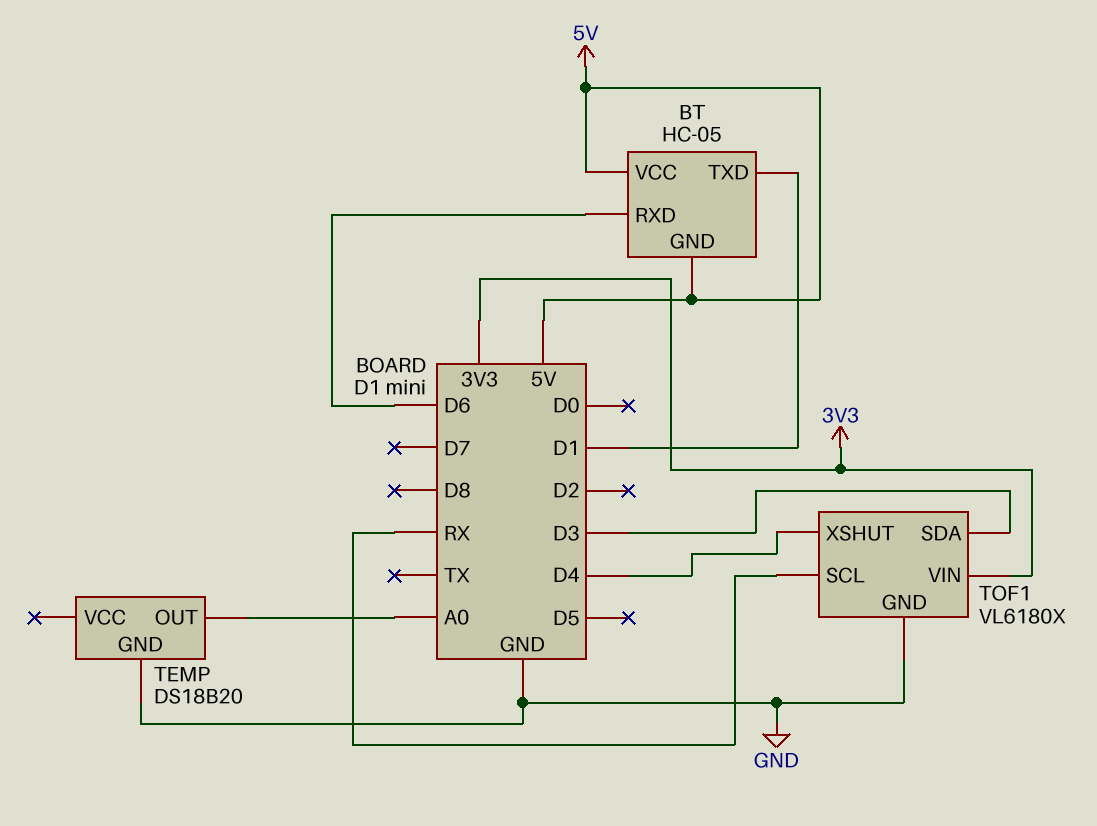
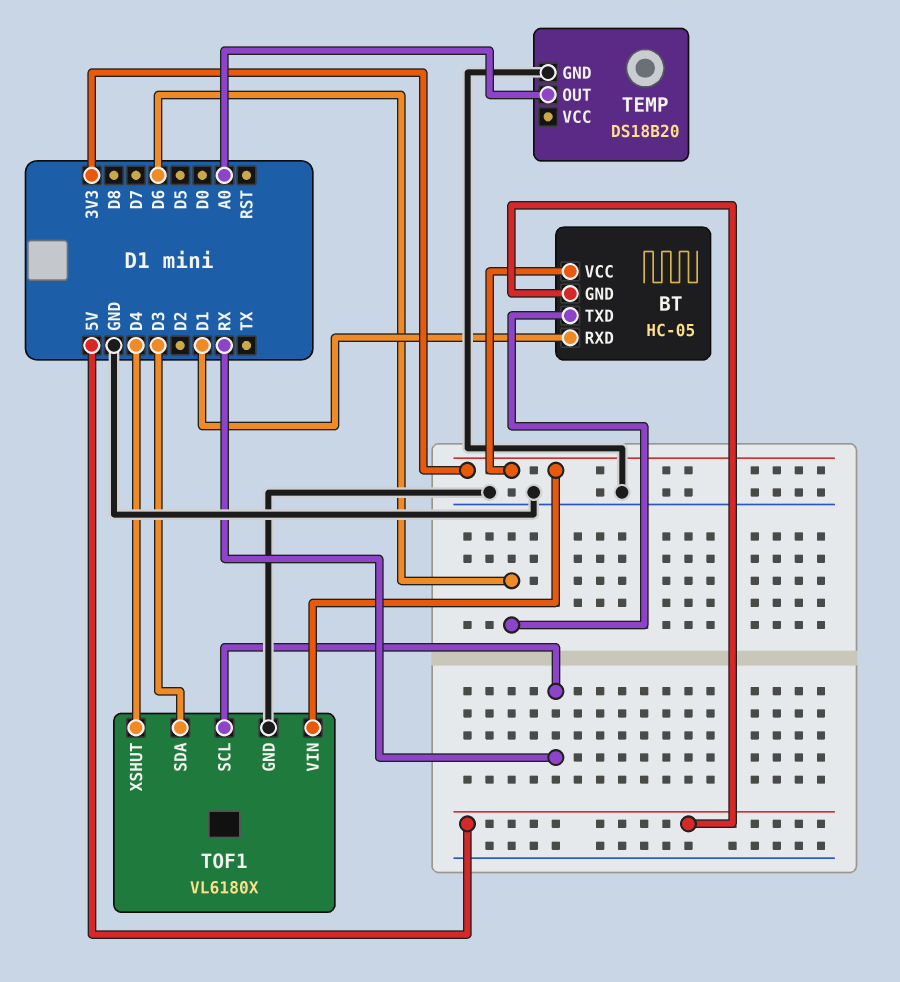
BT pin RXD: D6 -> D1
BT pin TXD: D1 -> D6
BT pin VCC: 5V -> 3V3

